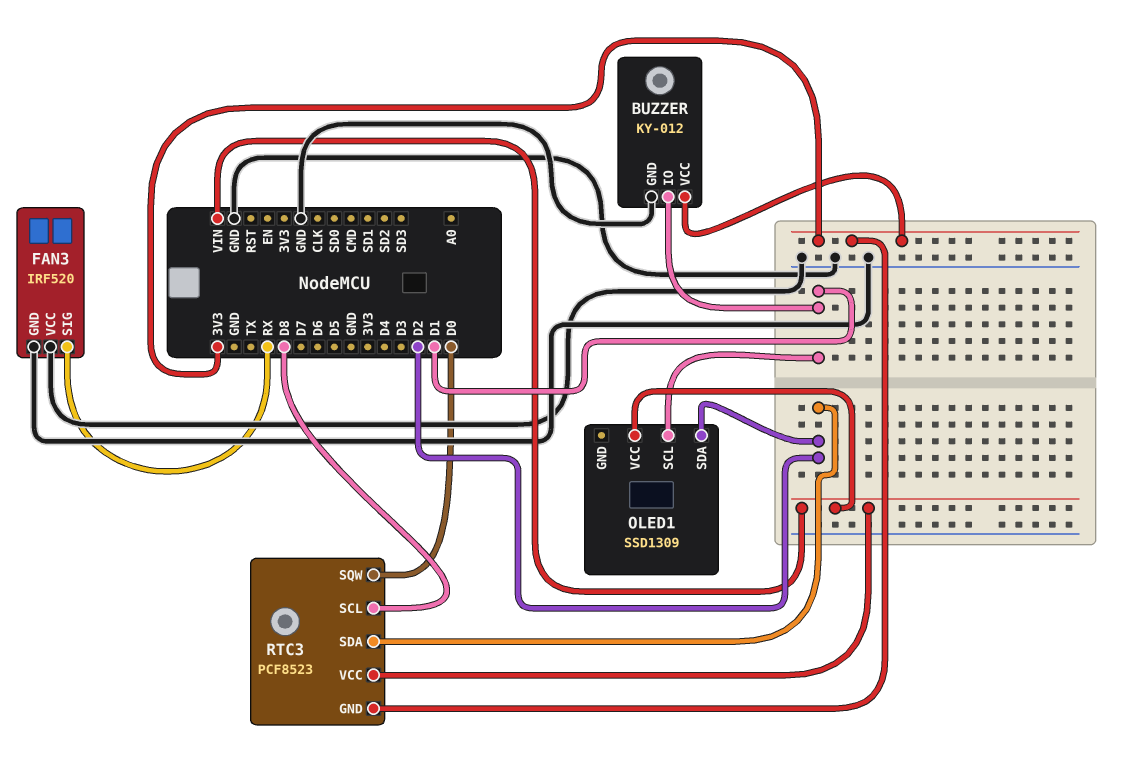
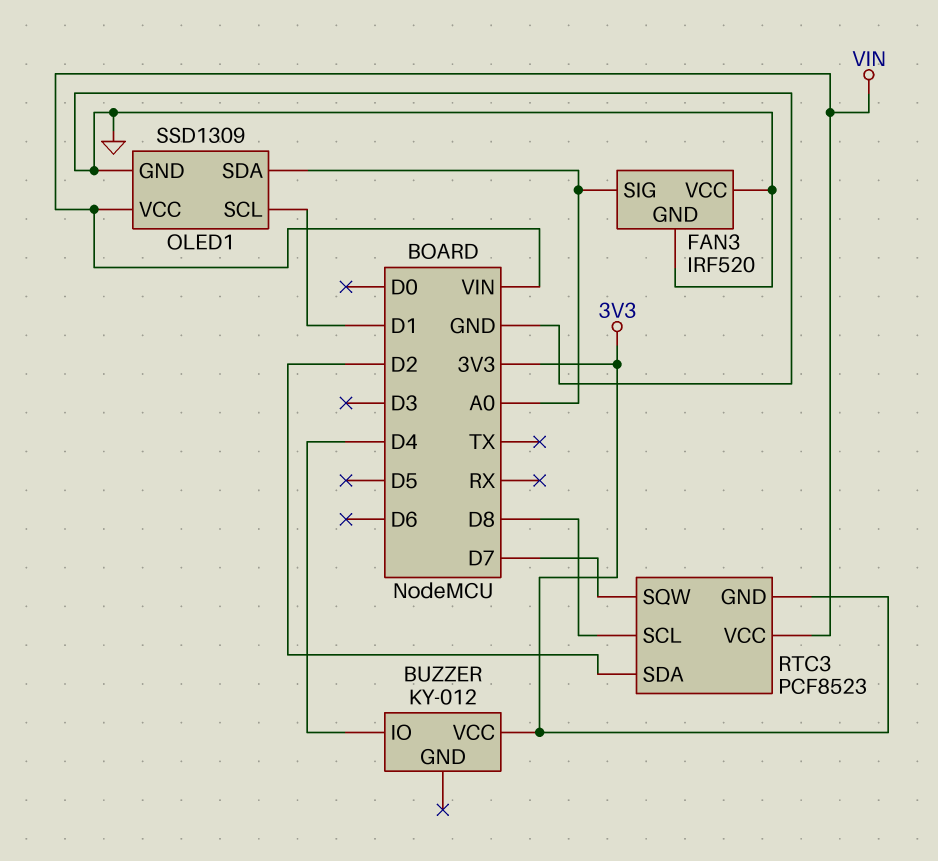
BUZZER pin GND: GND -> none
BUZZER pin IO: D1 -> D4
FAN3 pin SIG: RX -> A0
OLED1 pin GND: none -> GND
OLED1 pin SDA: D2 -> A0
RTC3 pin SQW: D0 -> D7

